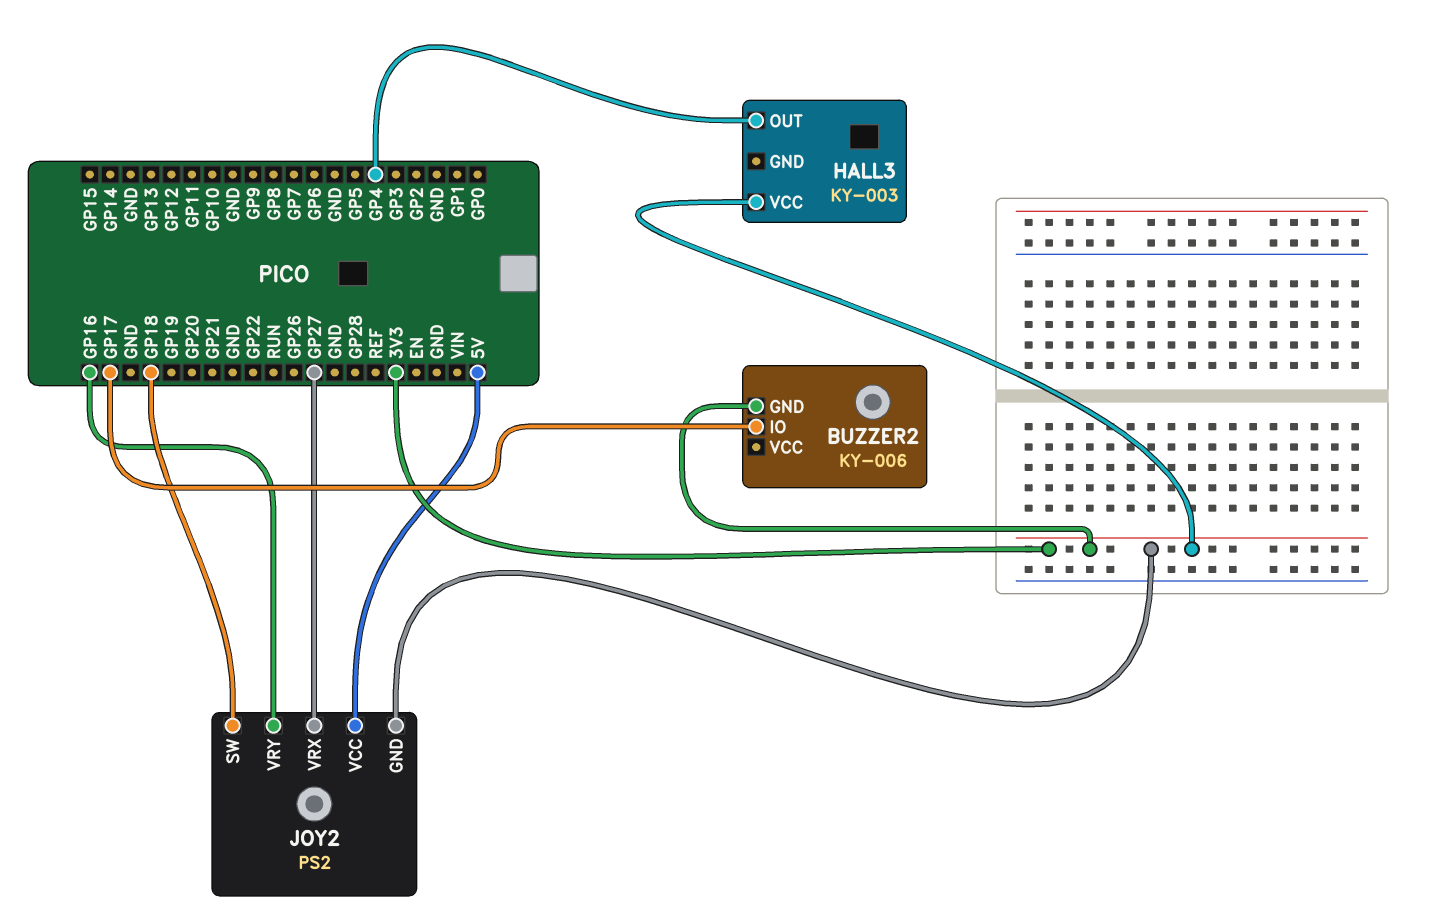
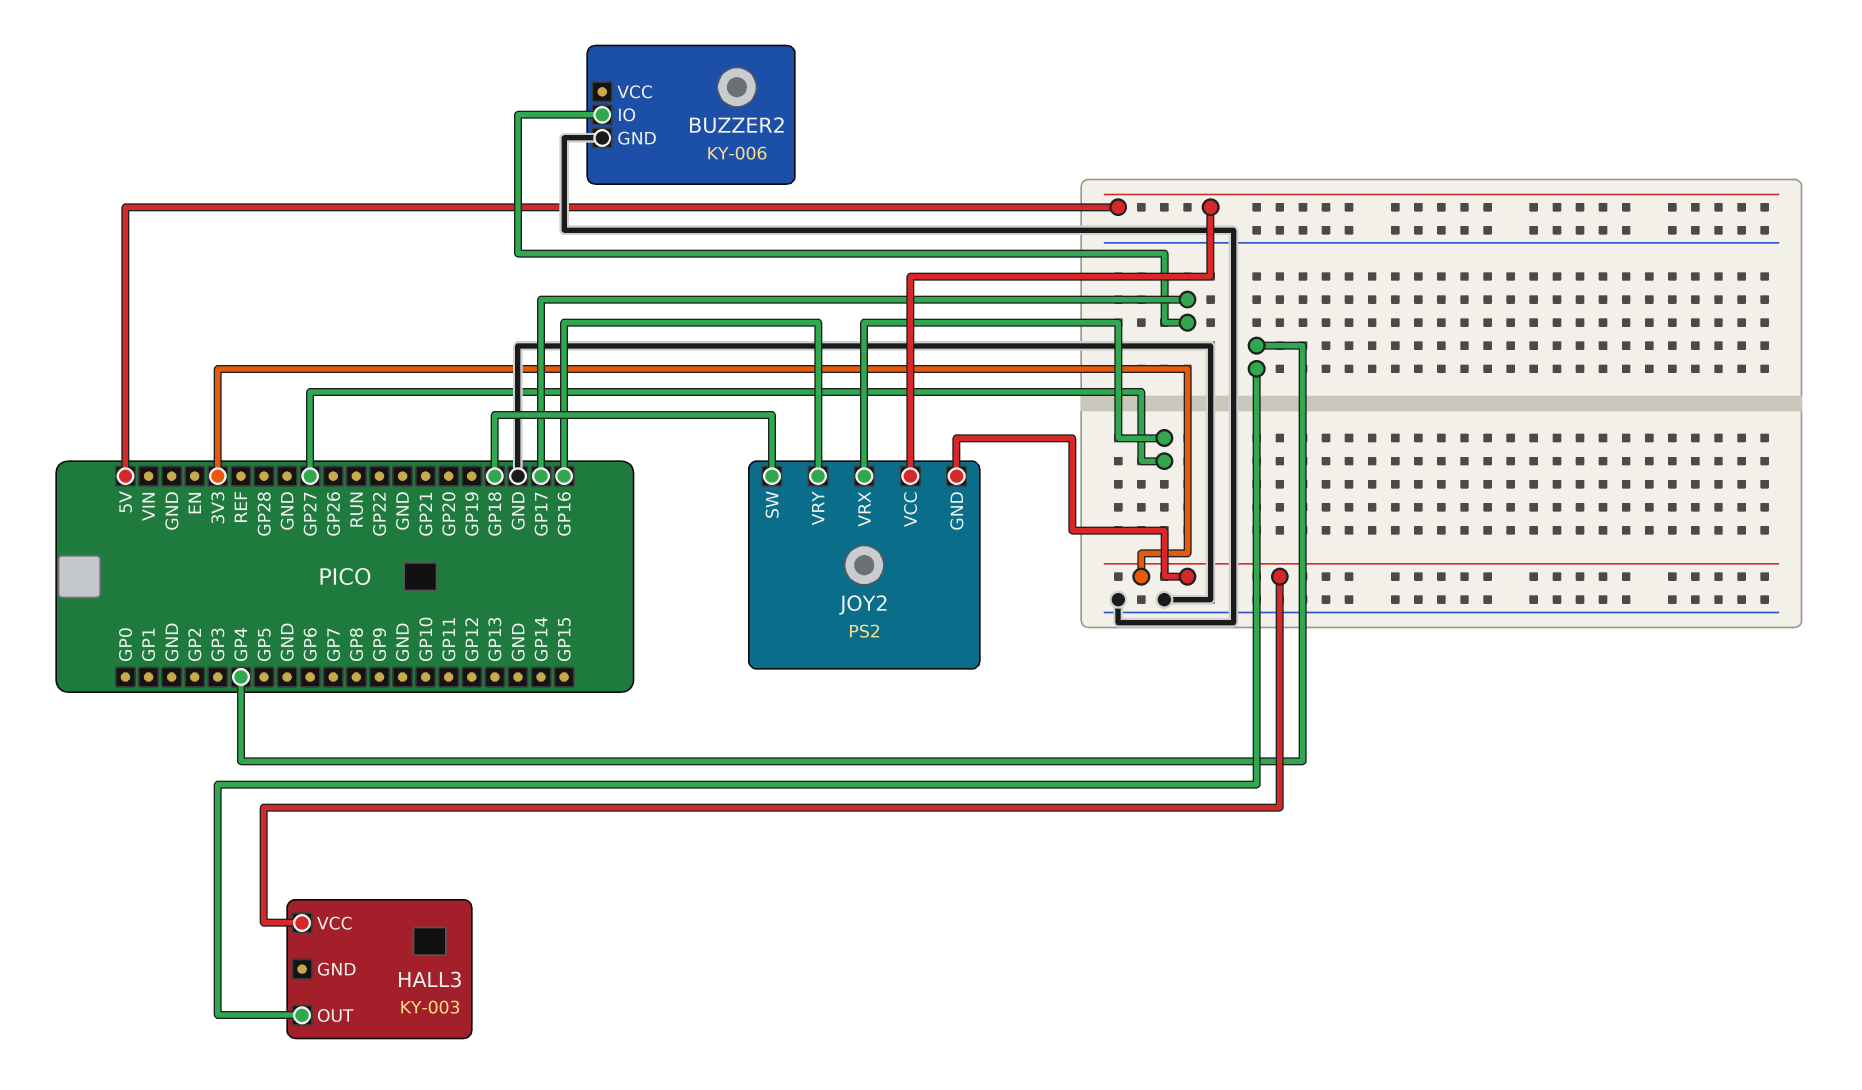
BUZZER2 pin GND: 3V3 -> GND

